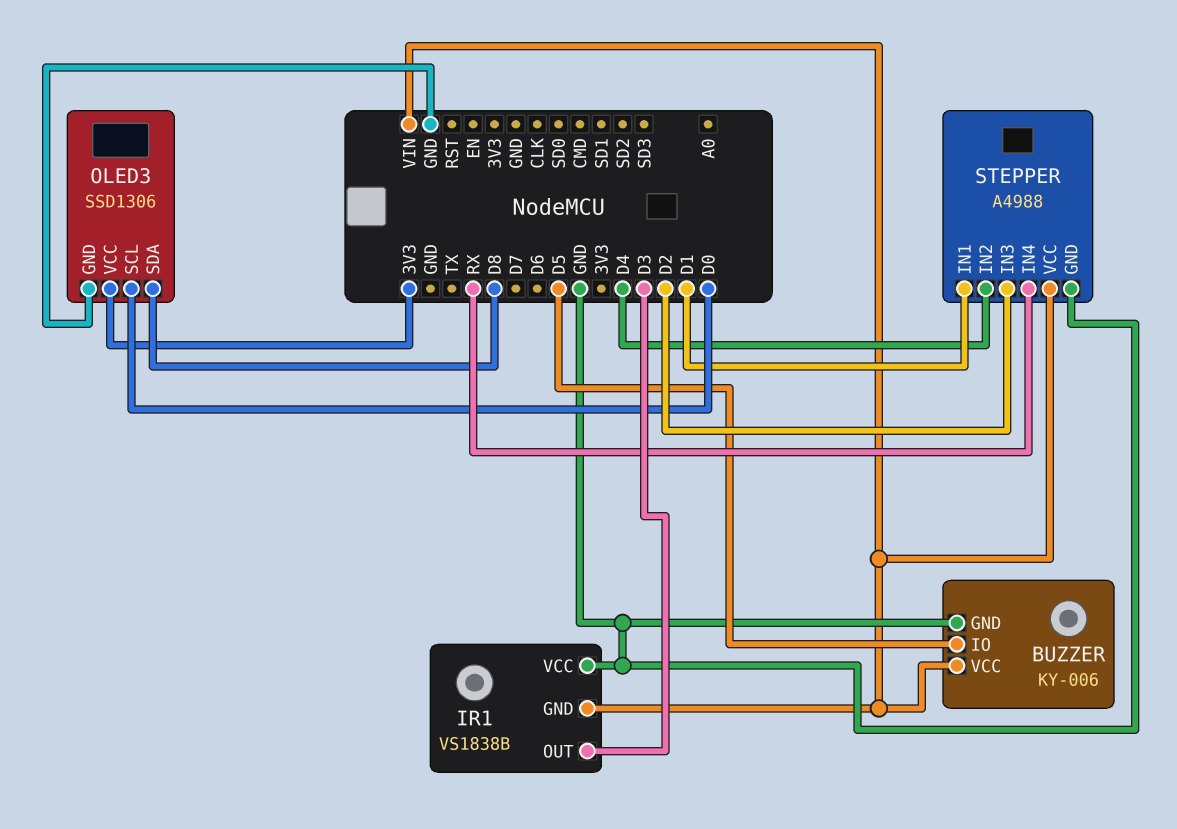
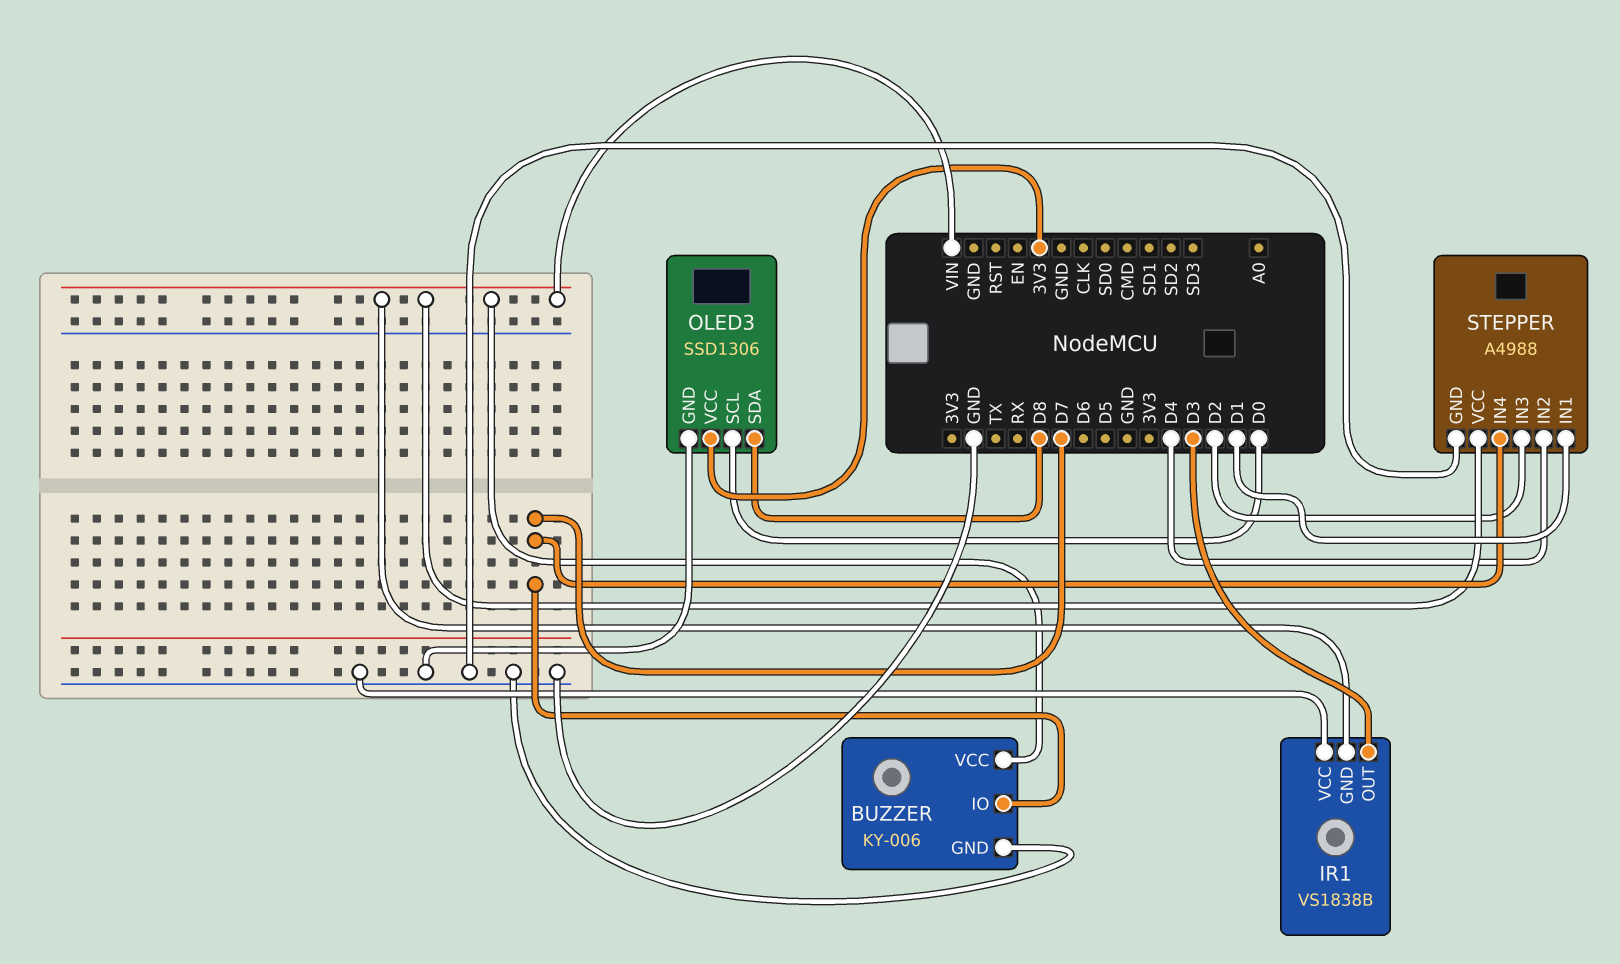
BUZZER pin IO: D5 -> D7
STEPPER pin IN4: RX -> D7

